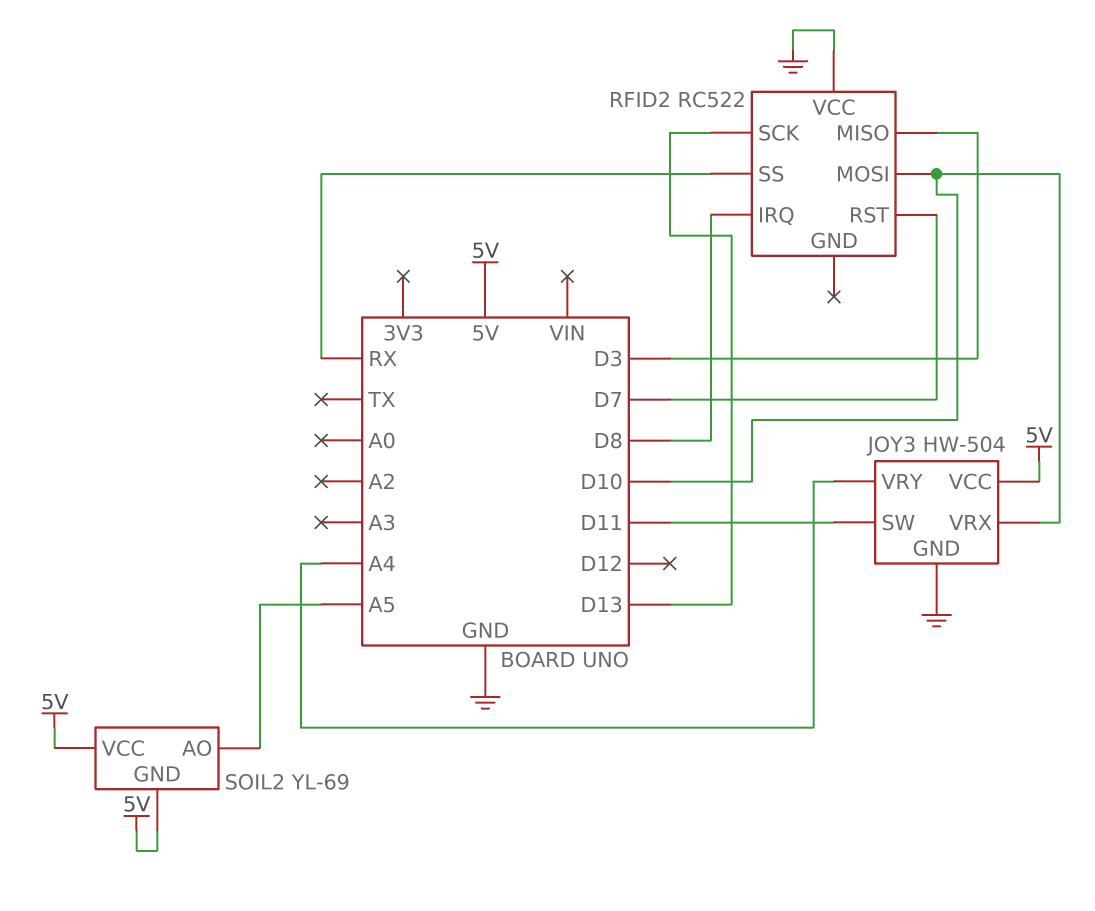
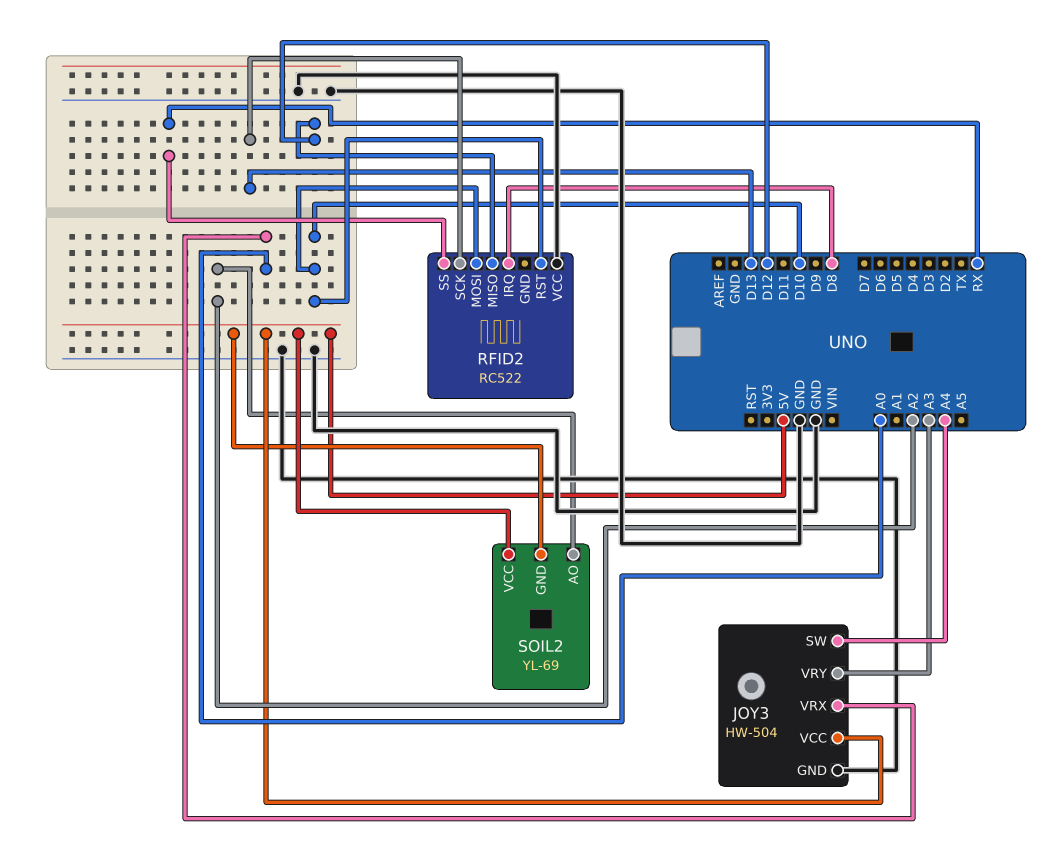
JOY3 pin SW: D11 -> A4
JOY3 pin VRX: D10 -> A0
JOY3 pin VRY: A4 -> A3
RFID2 pin MISO: D3 -> D12
RFID2 pin RST: D7 -> D10
SOIL2 pin AO: A5 -> A2

